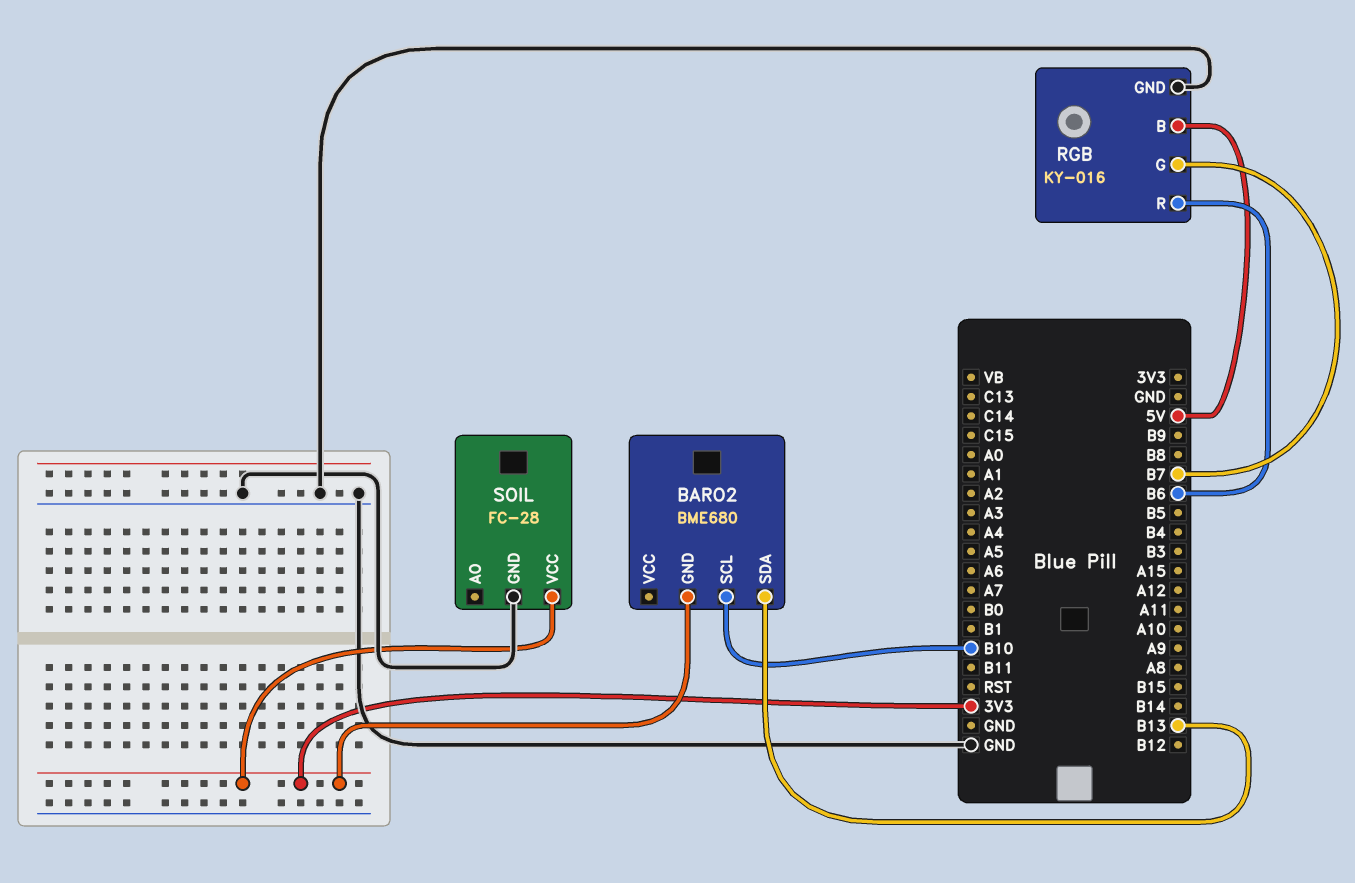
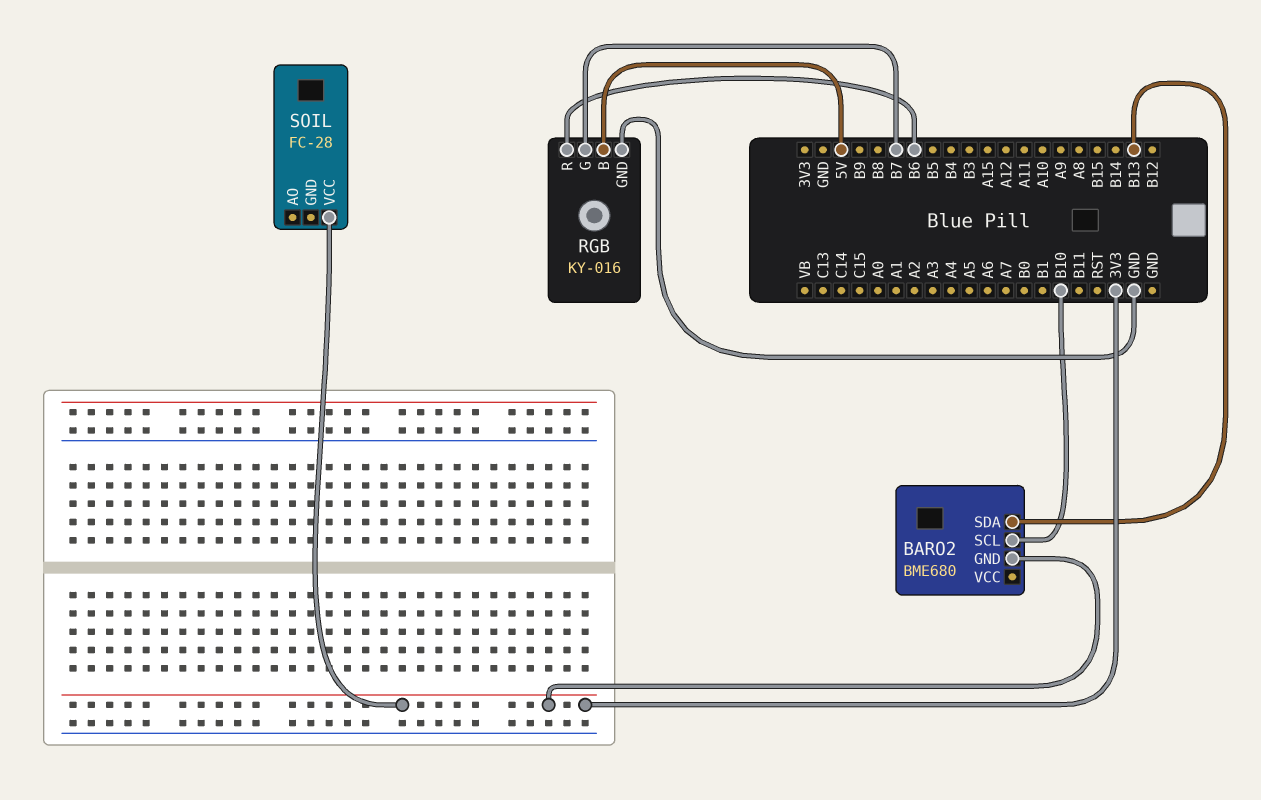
SOIL pin GND: GND -> none

